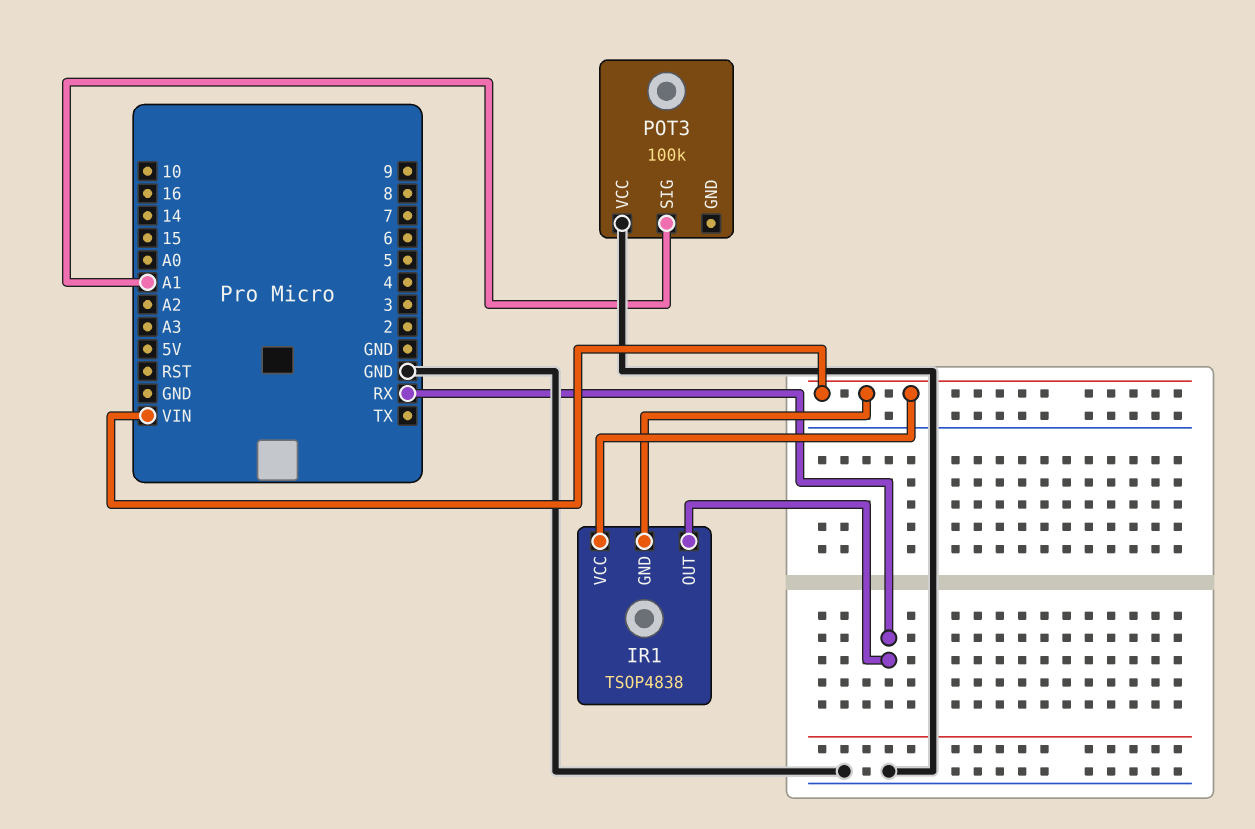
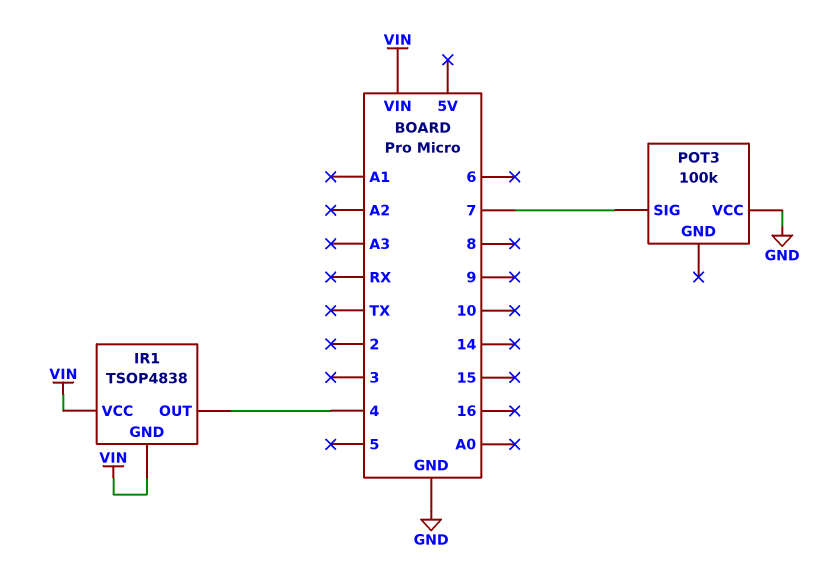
IR1 pin OUT: RX -> 4
POT3 pin SIG: A1 -> 7

